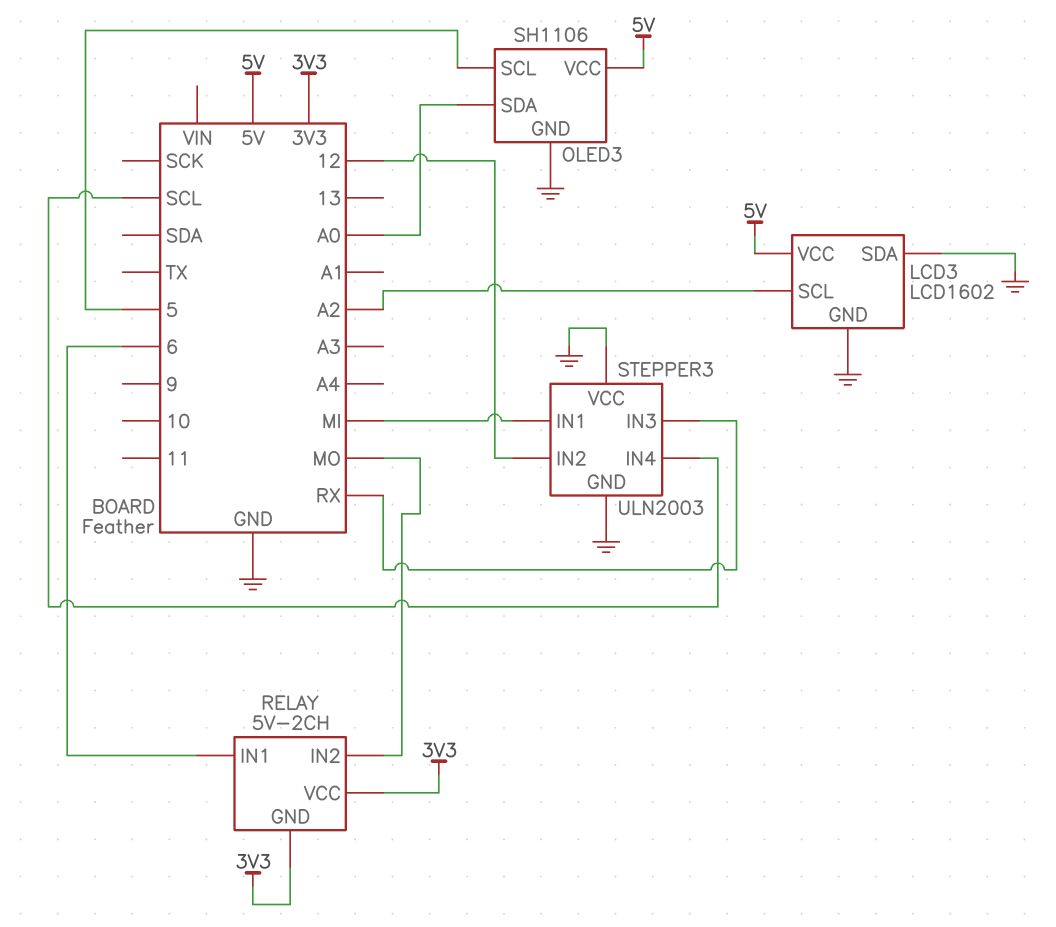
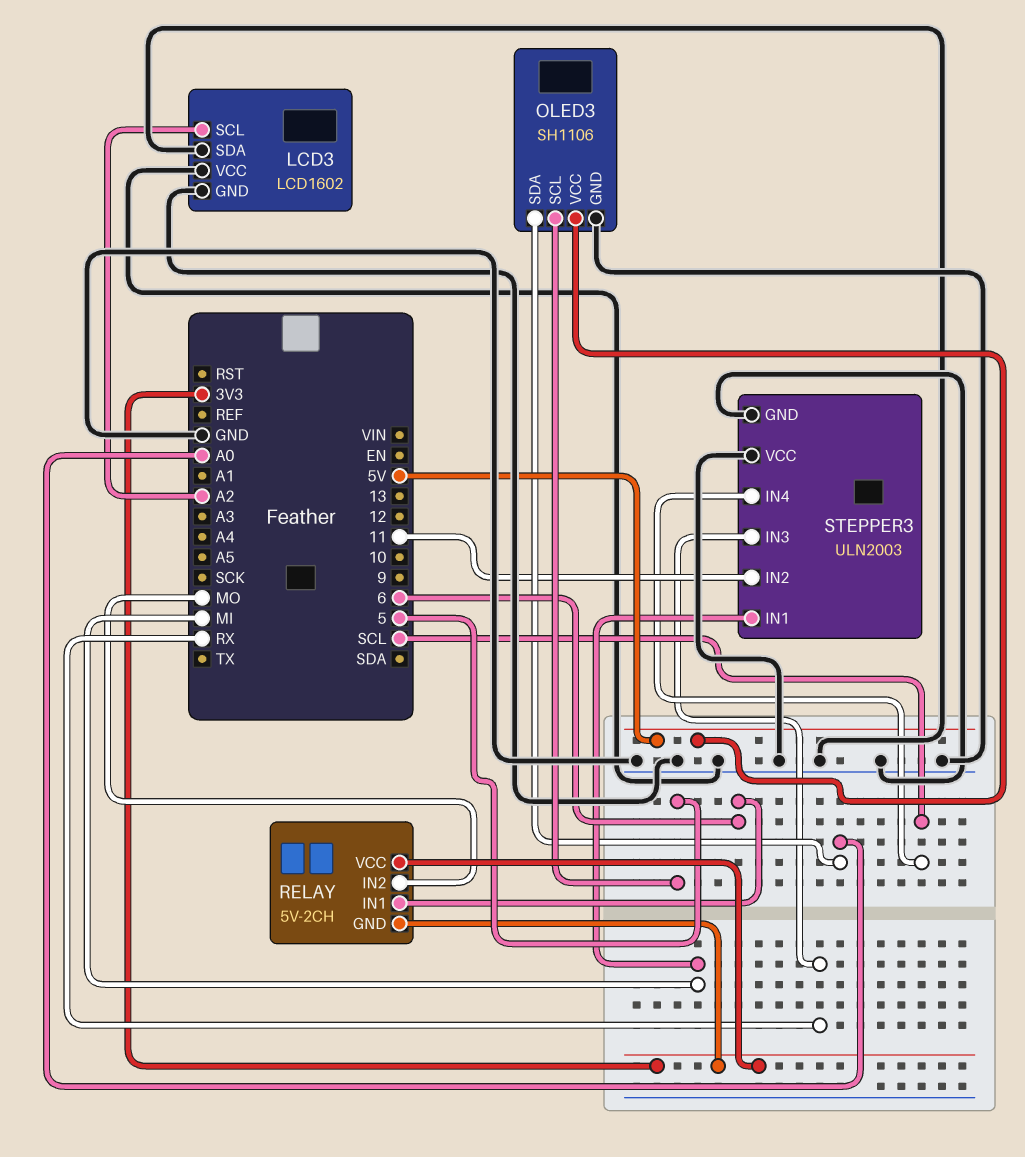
LCD3 pin VCC: 5V -> GND
STEPPER3 pin IN2: 12 -> 11

